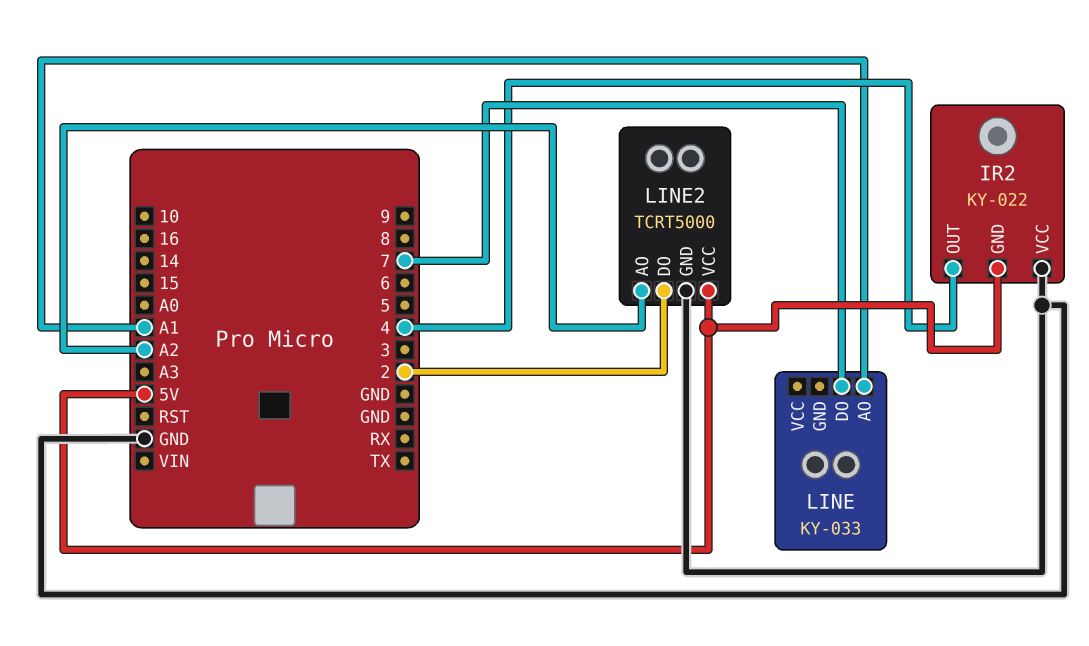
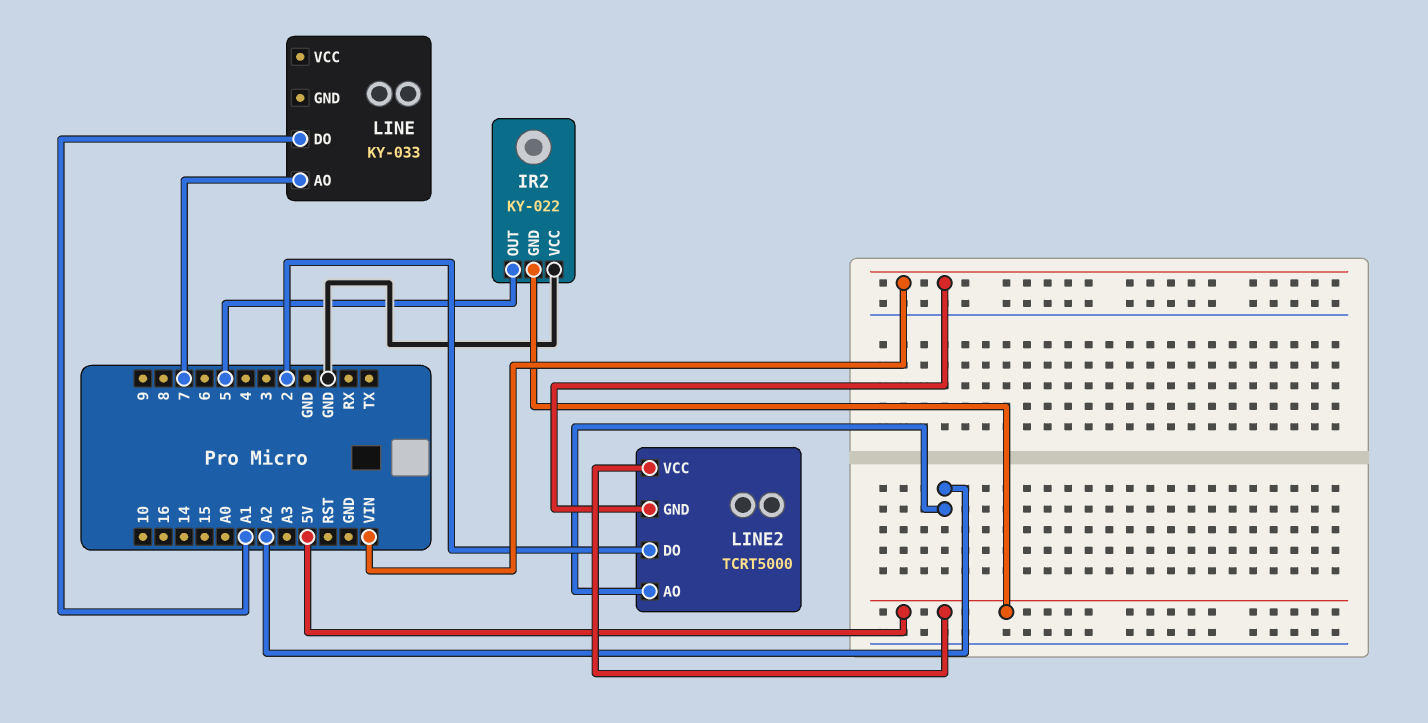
IR2 pin OUT: 4 -> 5
LINE pin AO: A1 -> 7
LINE pin DO: 7 -> A1
LINE2 pin GND: GND -> VIN

